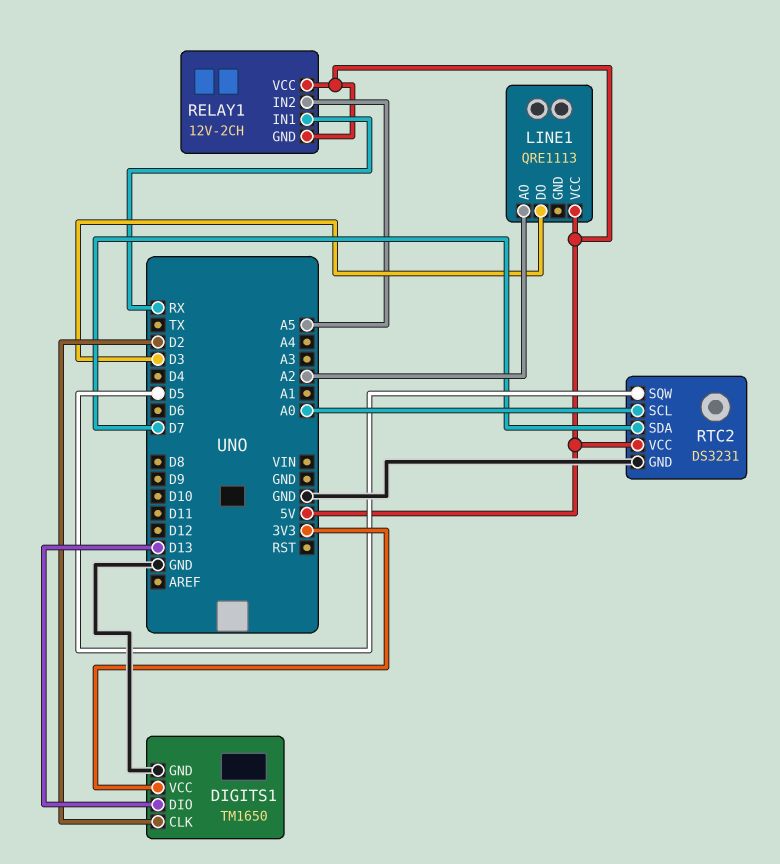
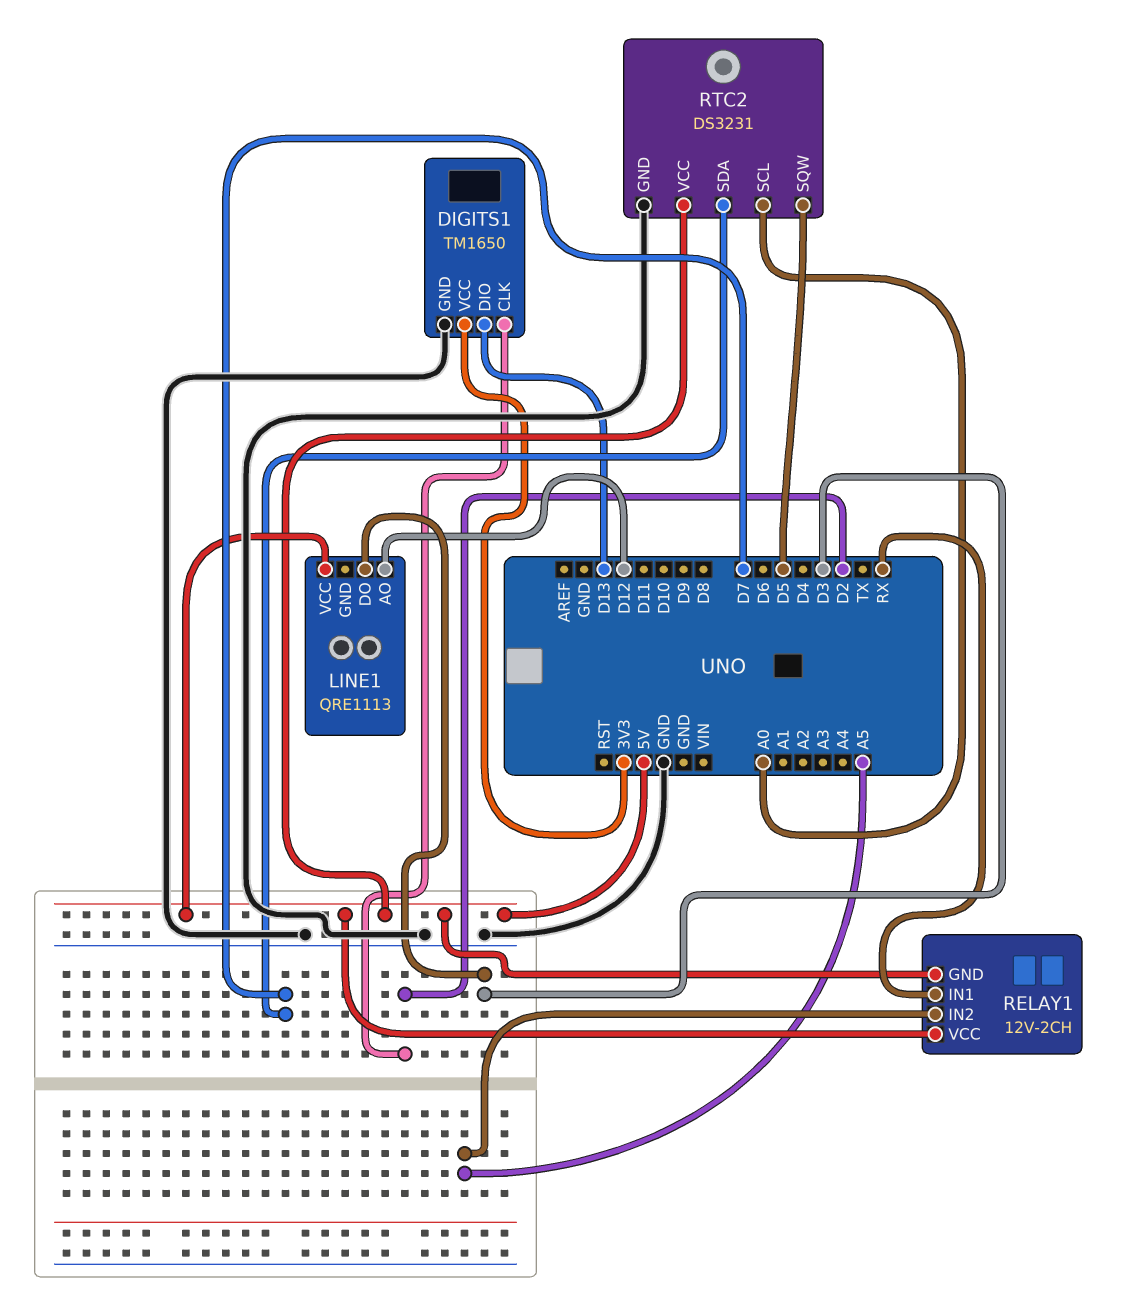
LINE1 pin AO: A2 -> D12

